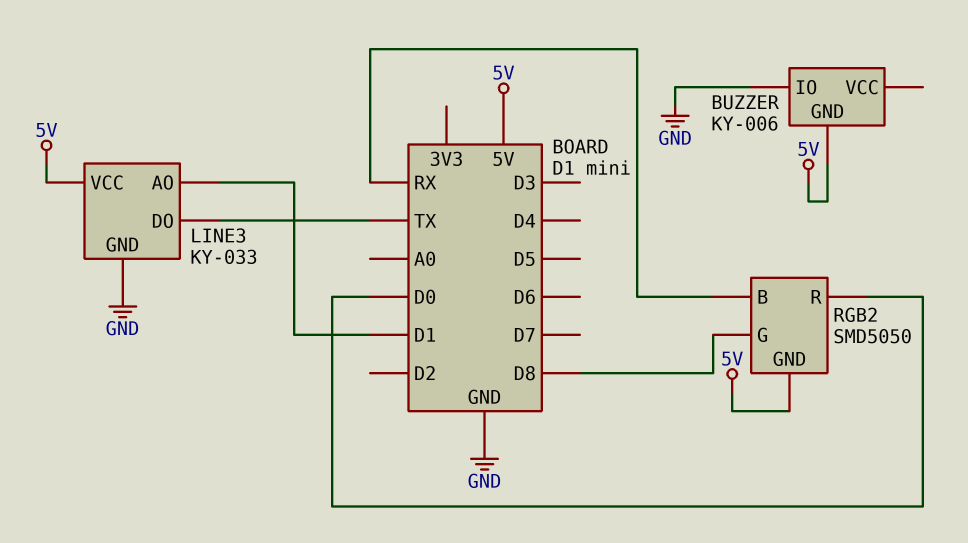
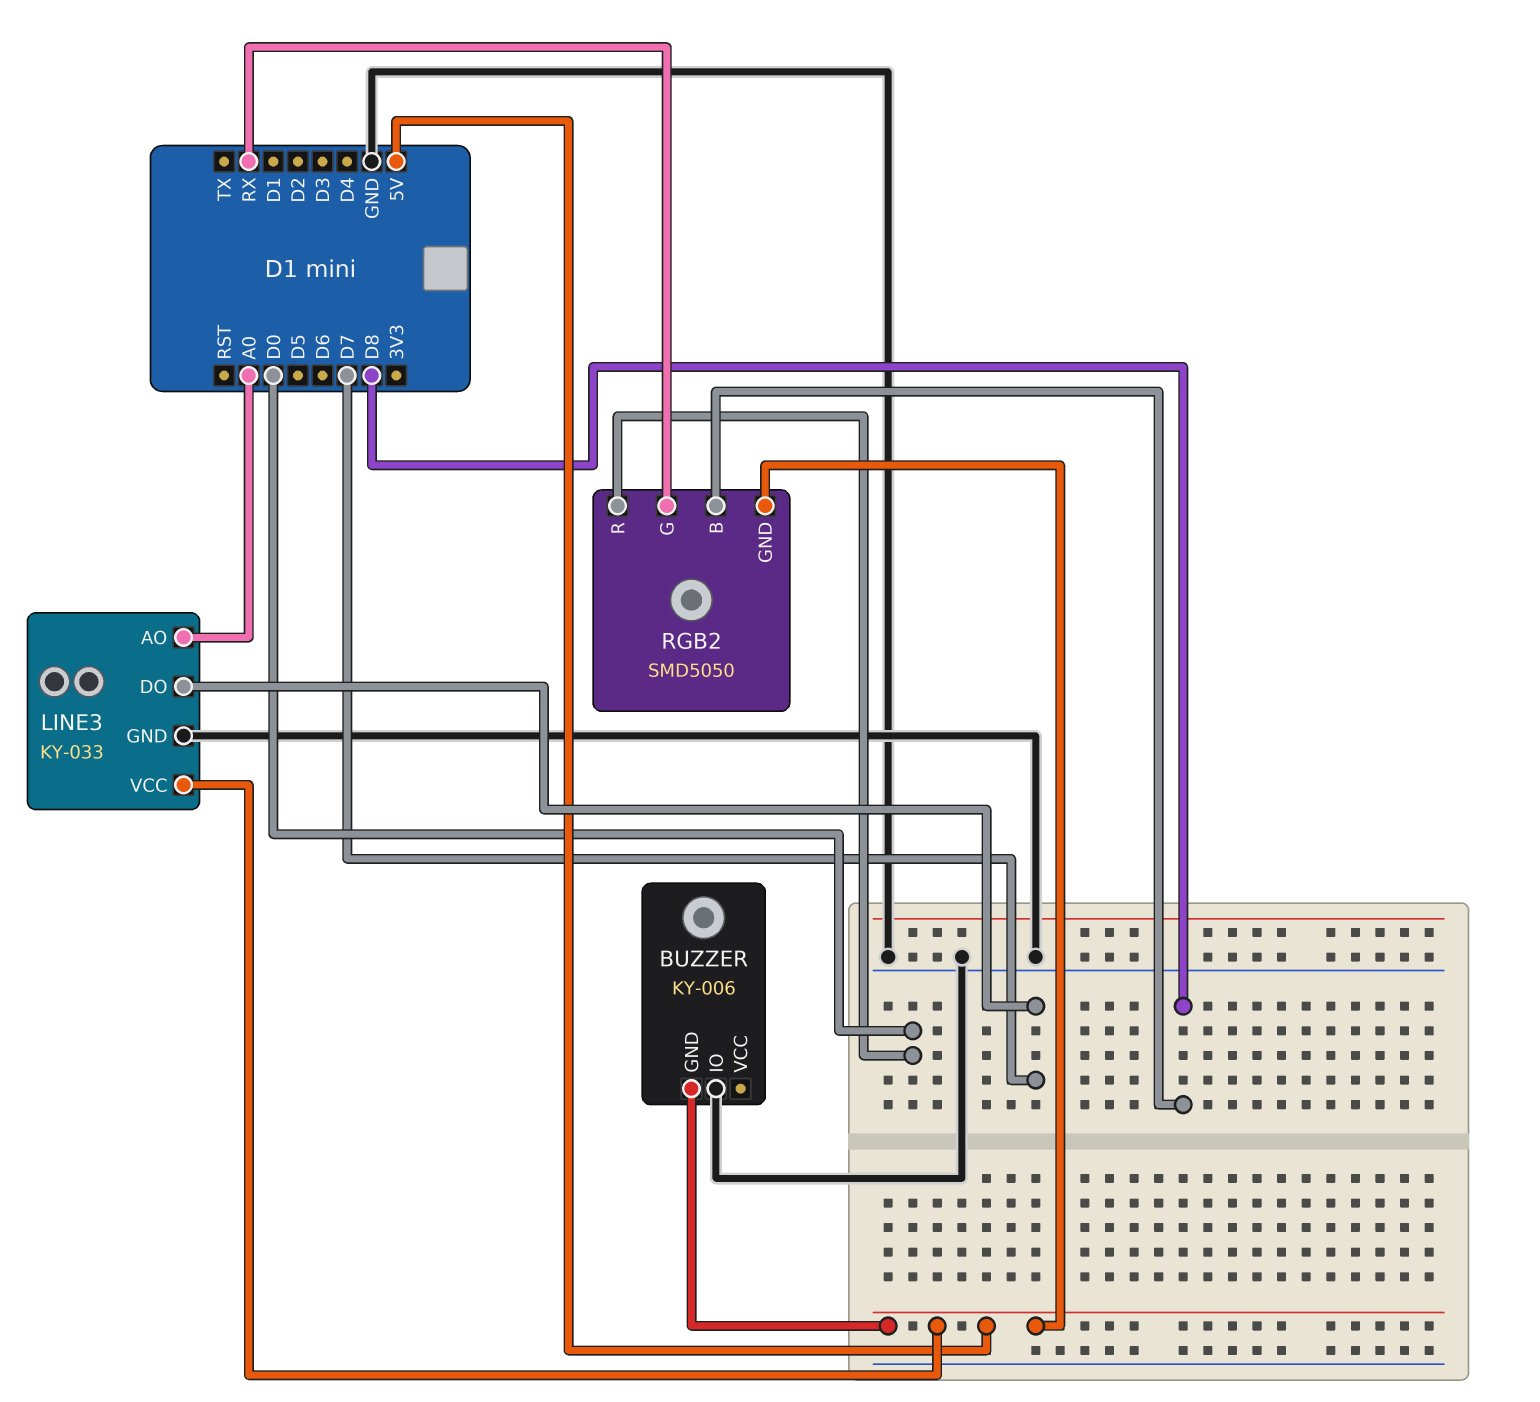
LINE3 pin AO: D1 -> A0
LINE3 pin DO: TX -> D7
RGB2 pin B: RX -> D8
RGB2 pin G: D8 -> RX

